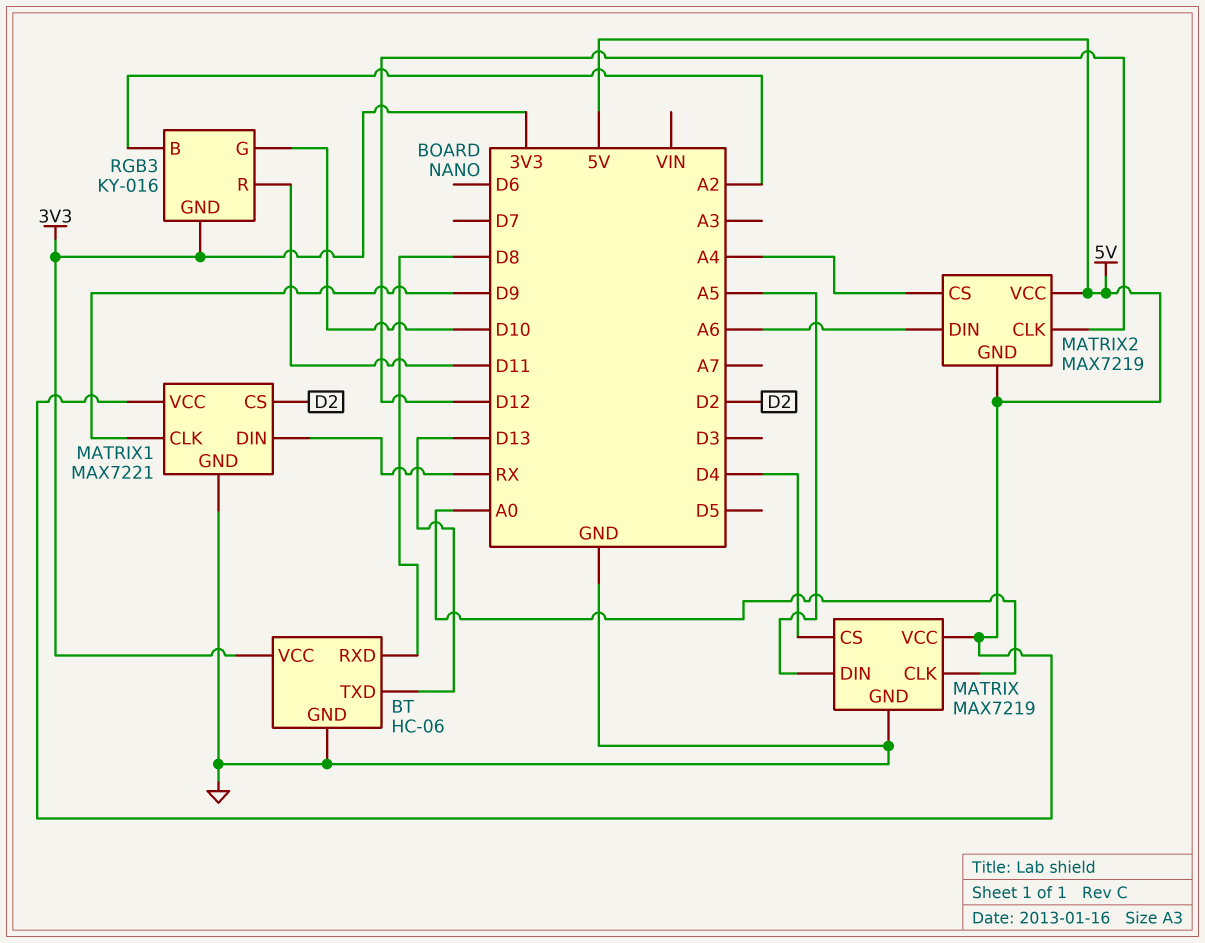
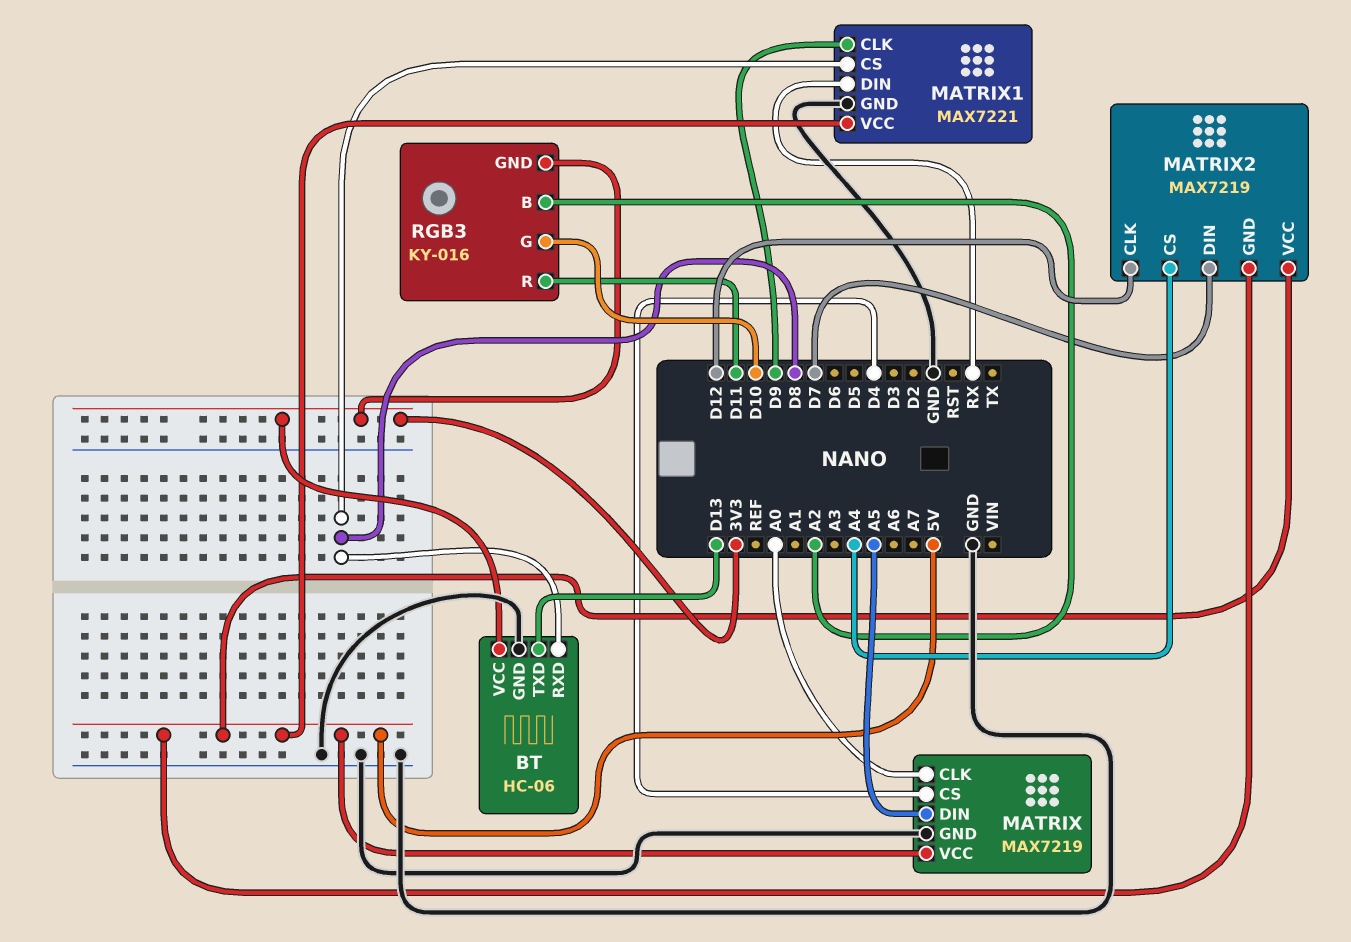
MATRIX1 pin CS: D2 -> D8
MATRIX2 pin DIN: A6 -> D7

